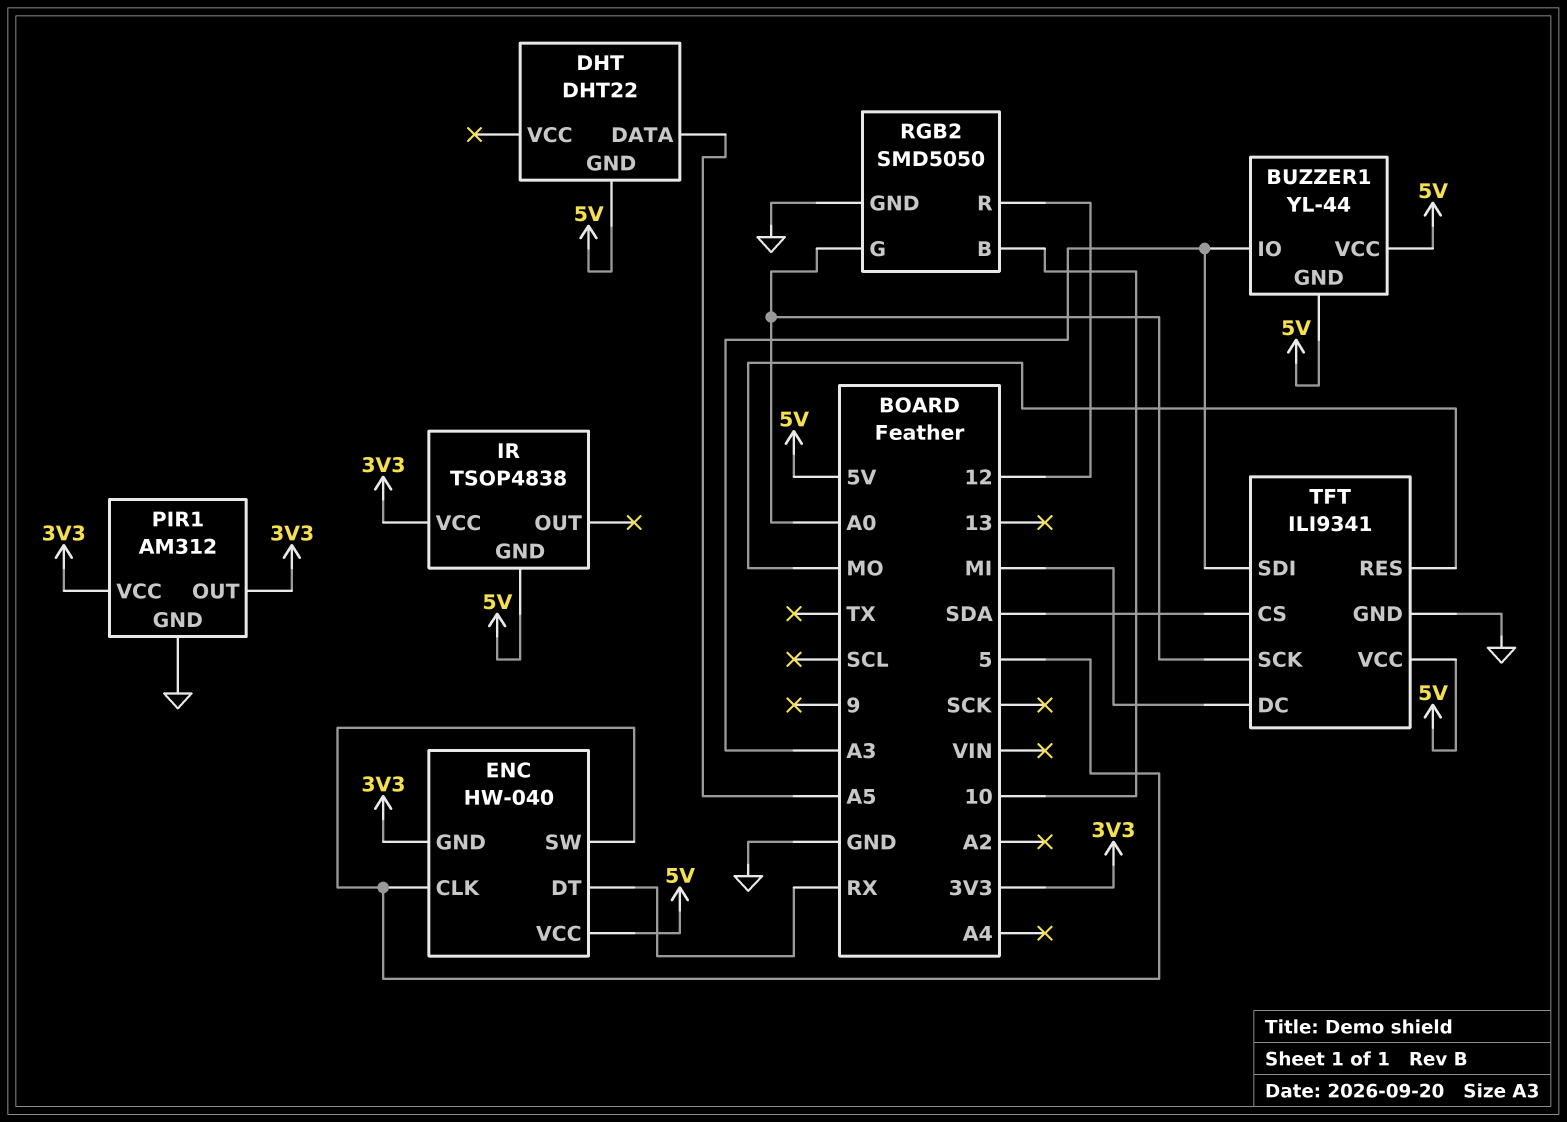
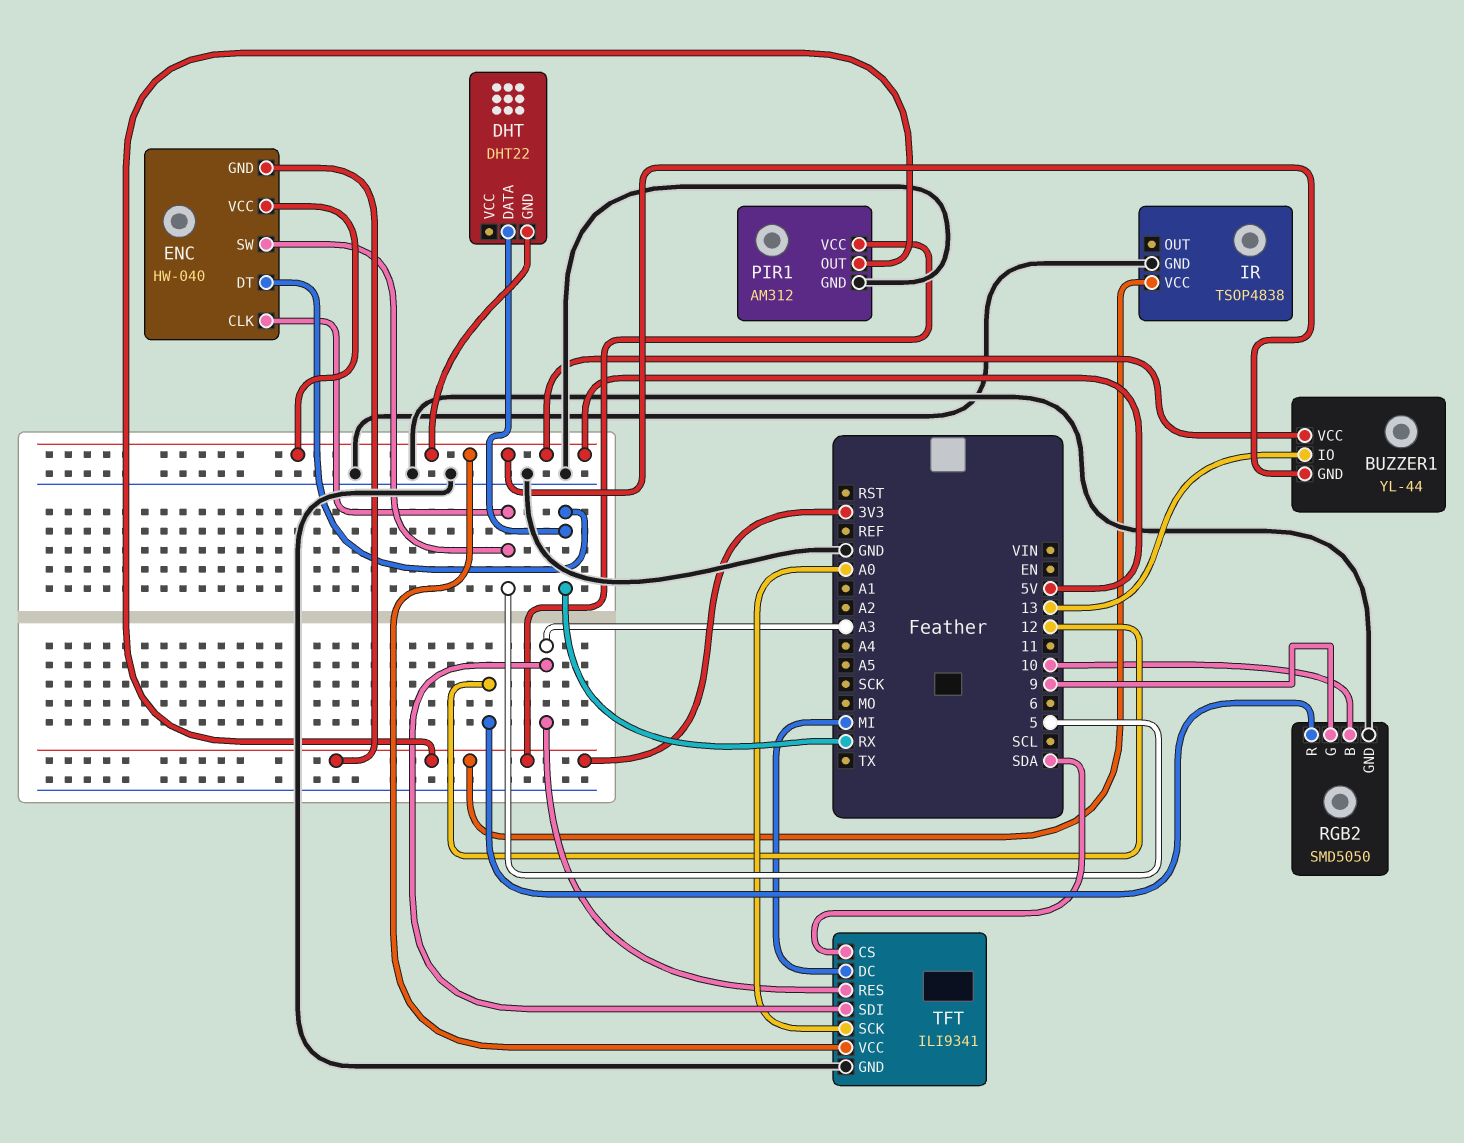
BUZZER1 pin IO: A3 -> 13
DHT pin DATA: A5 -> RX
IR pin GND: 5V -> GND
RGB2 pin G: A0 -> 9
TFT pin RES: MO -> A3

